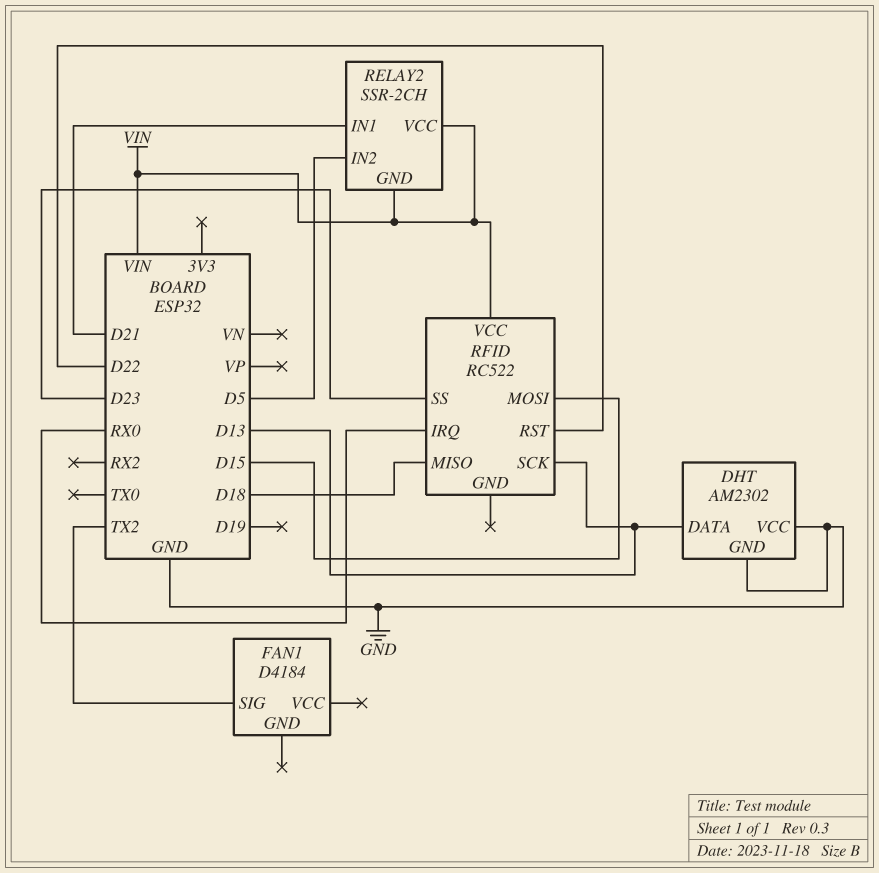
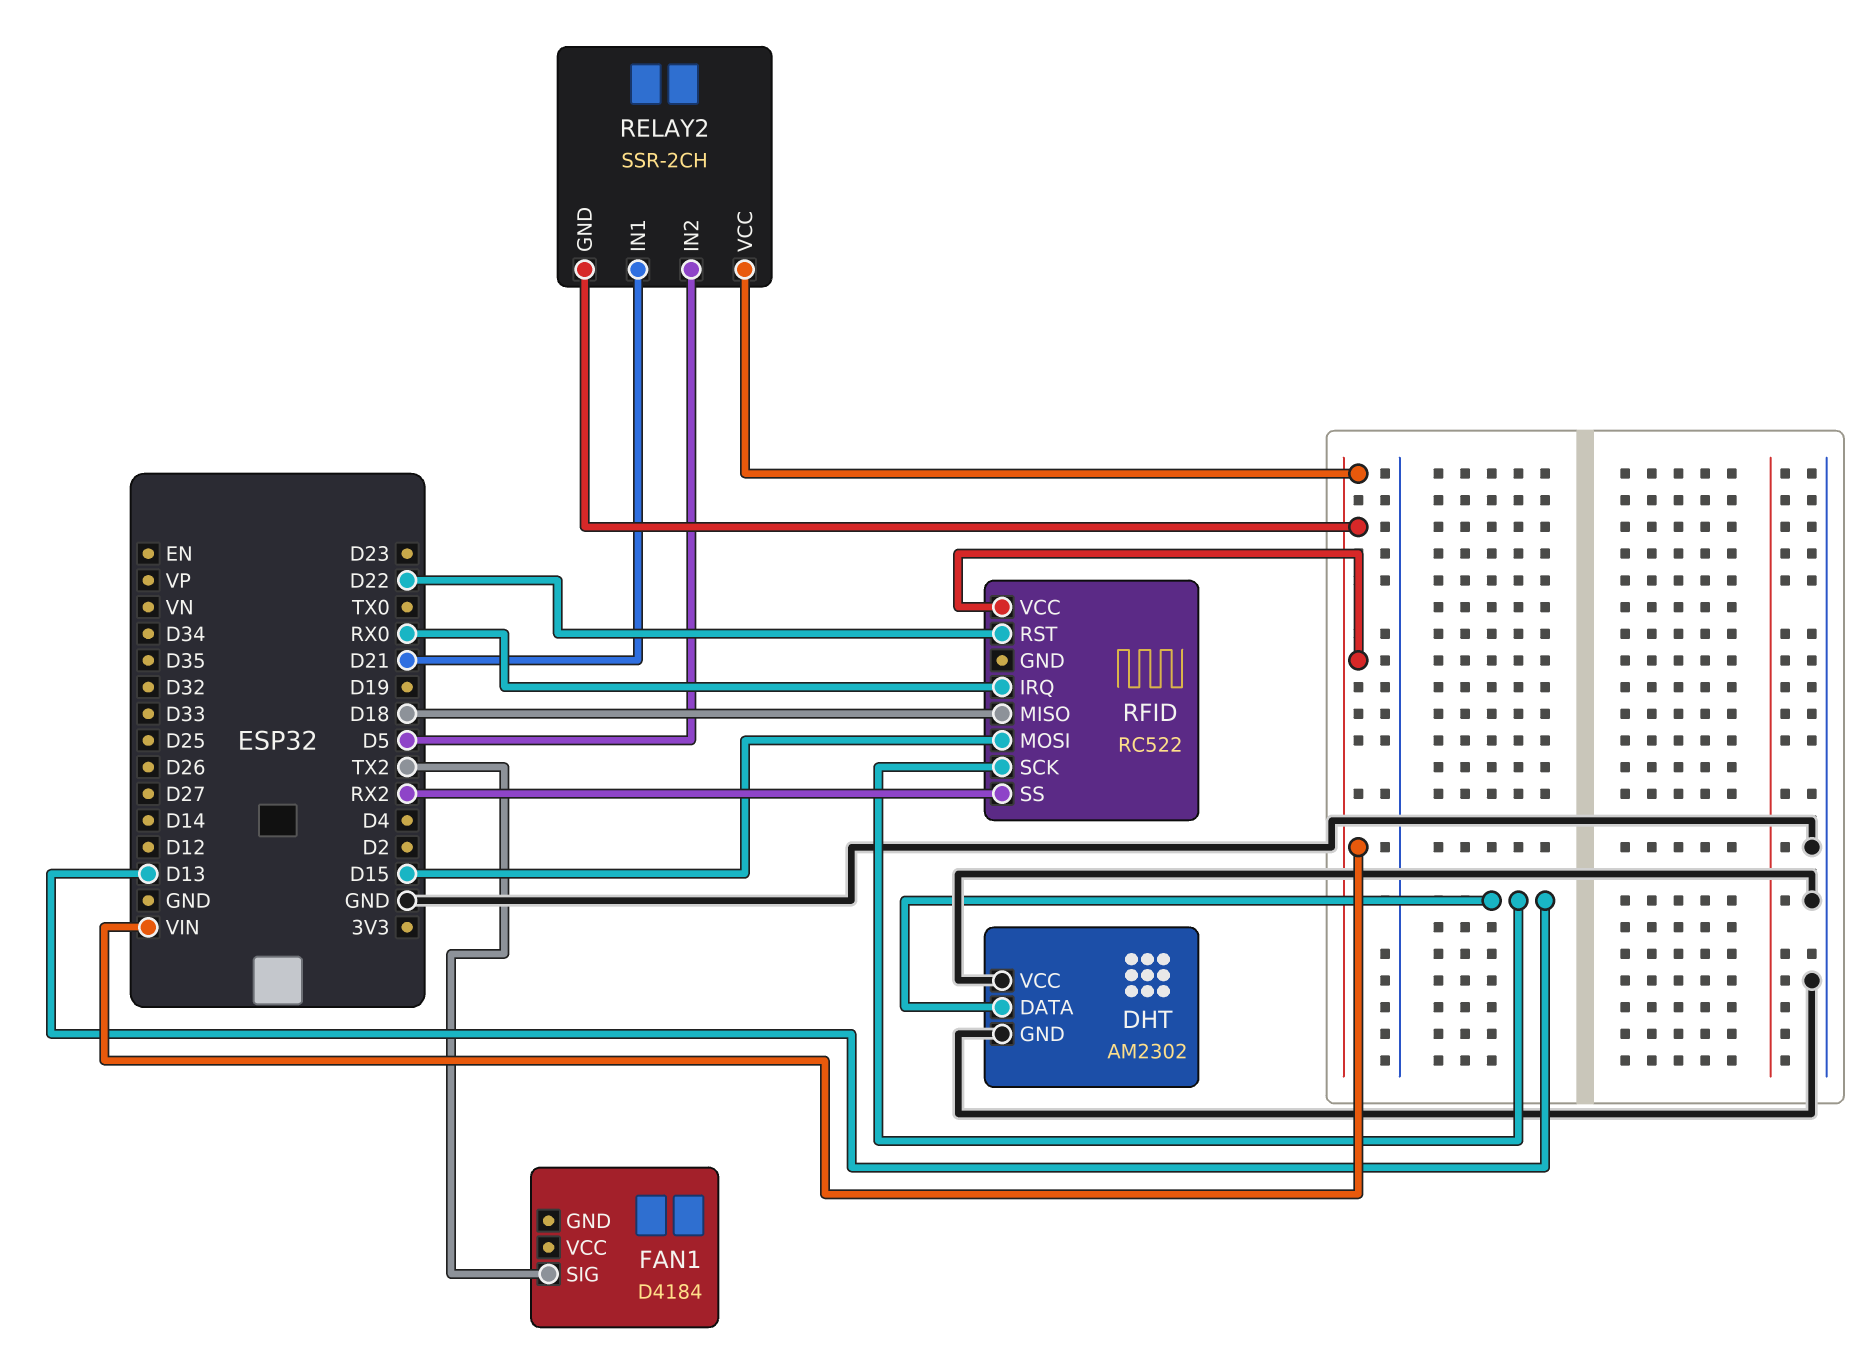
RFID pin SS: D23 -> RX2

